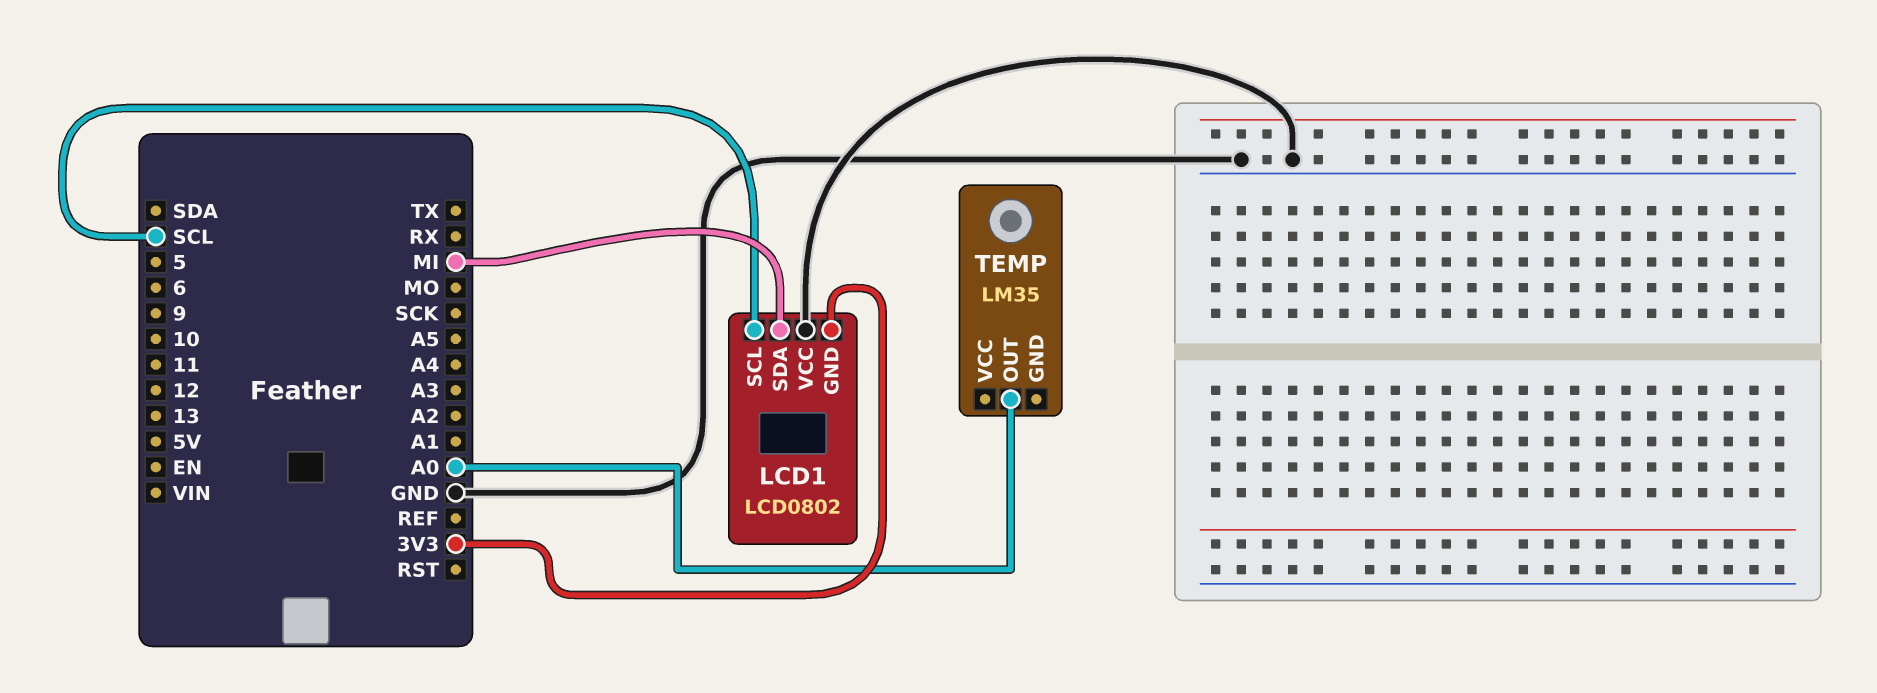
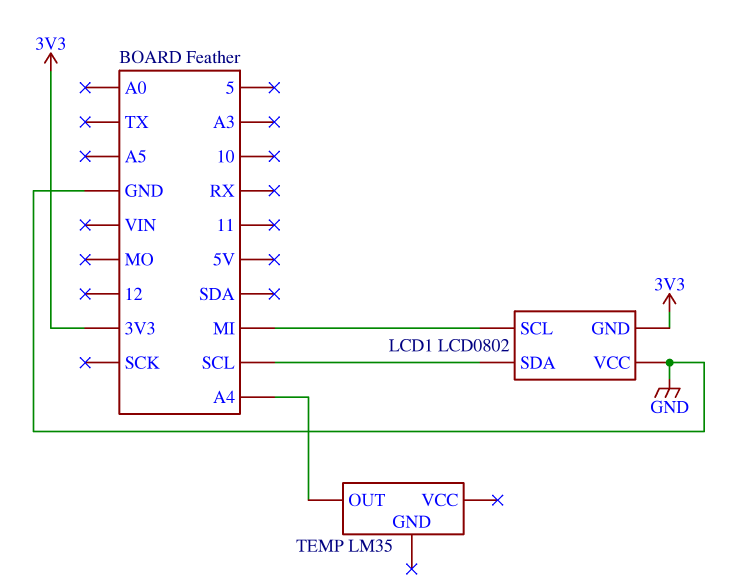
LCD1 pin SCL: SCL -> MI
LCD1 pin SDA: MI -> SCL
TEMP pin OUT: A0 -> A4

